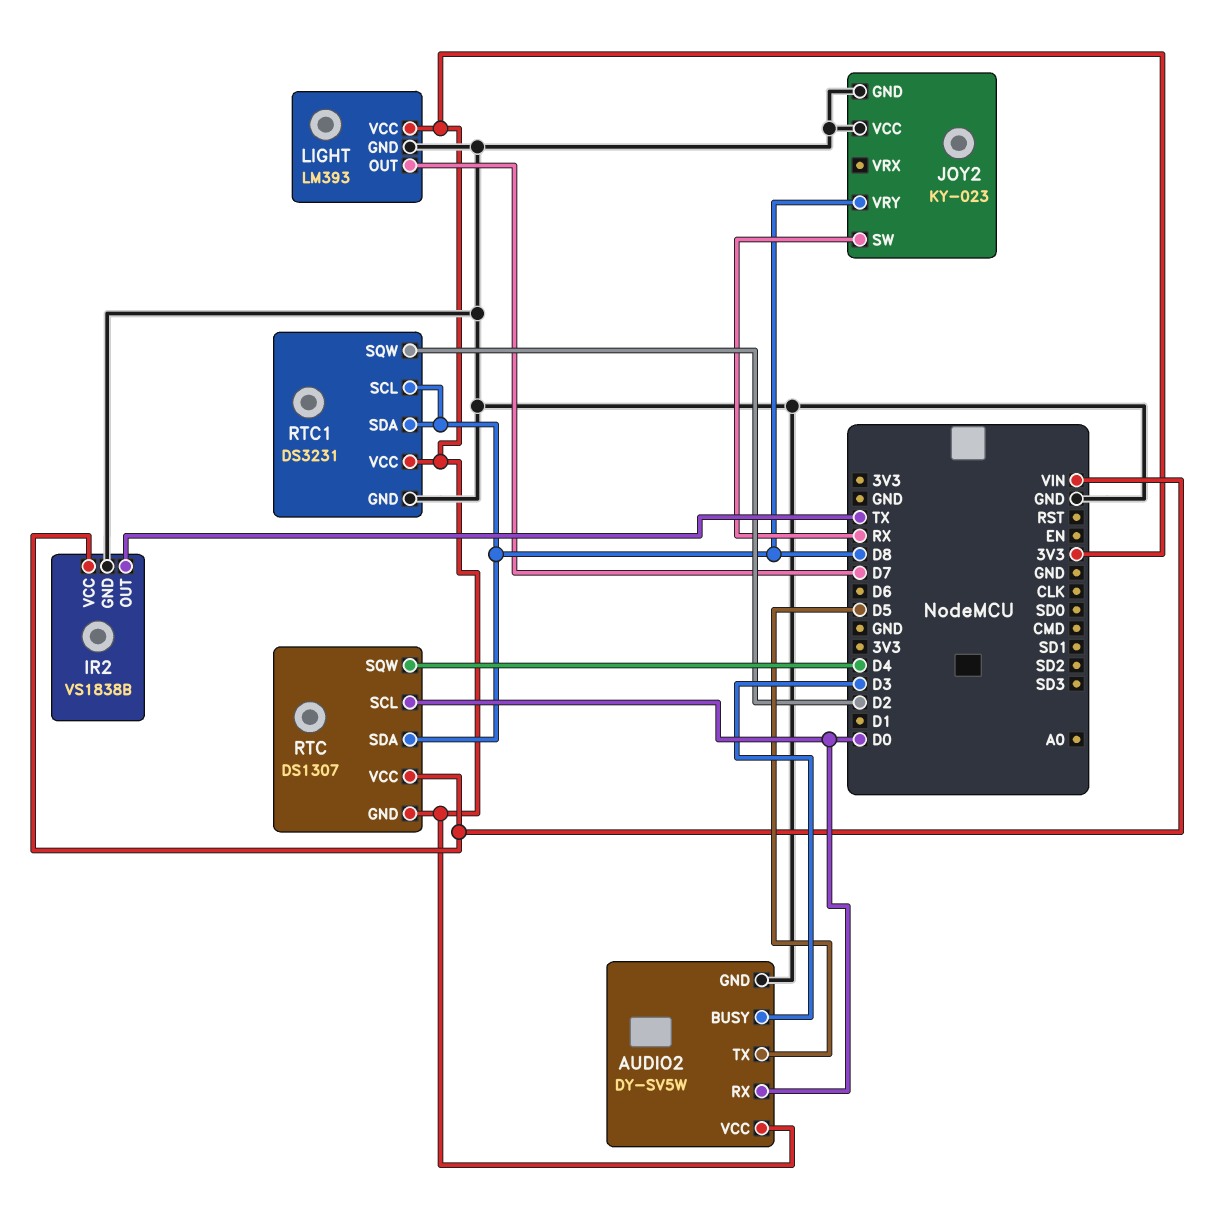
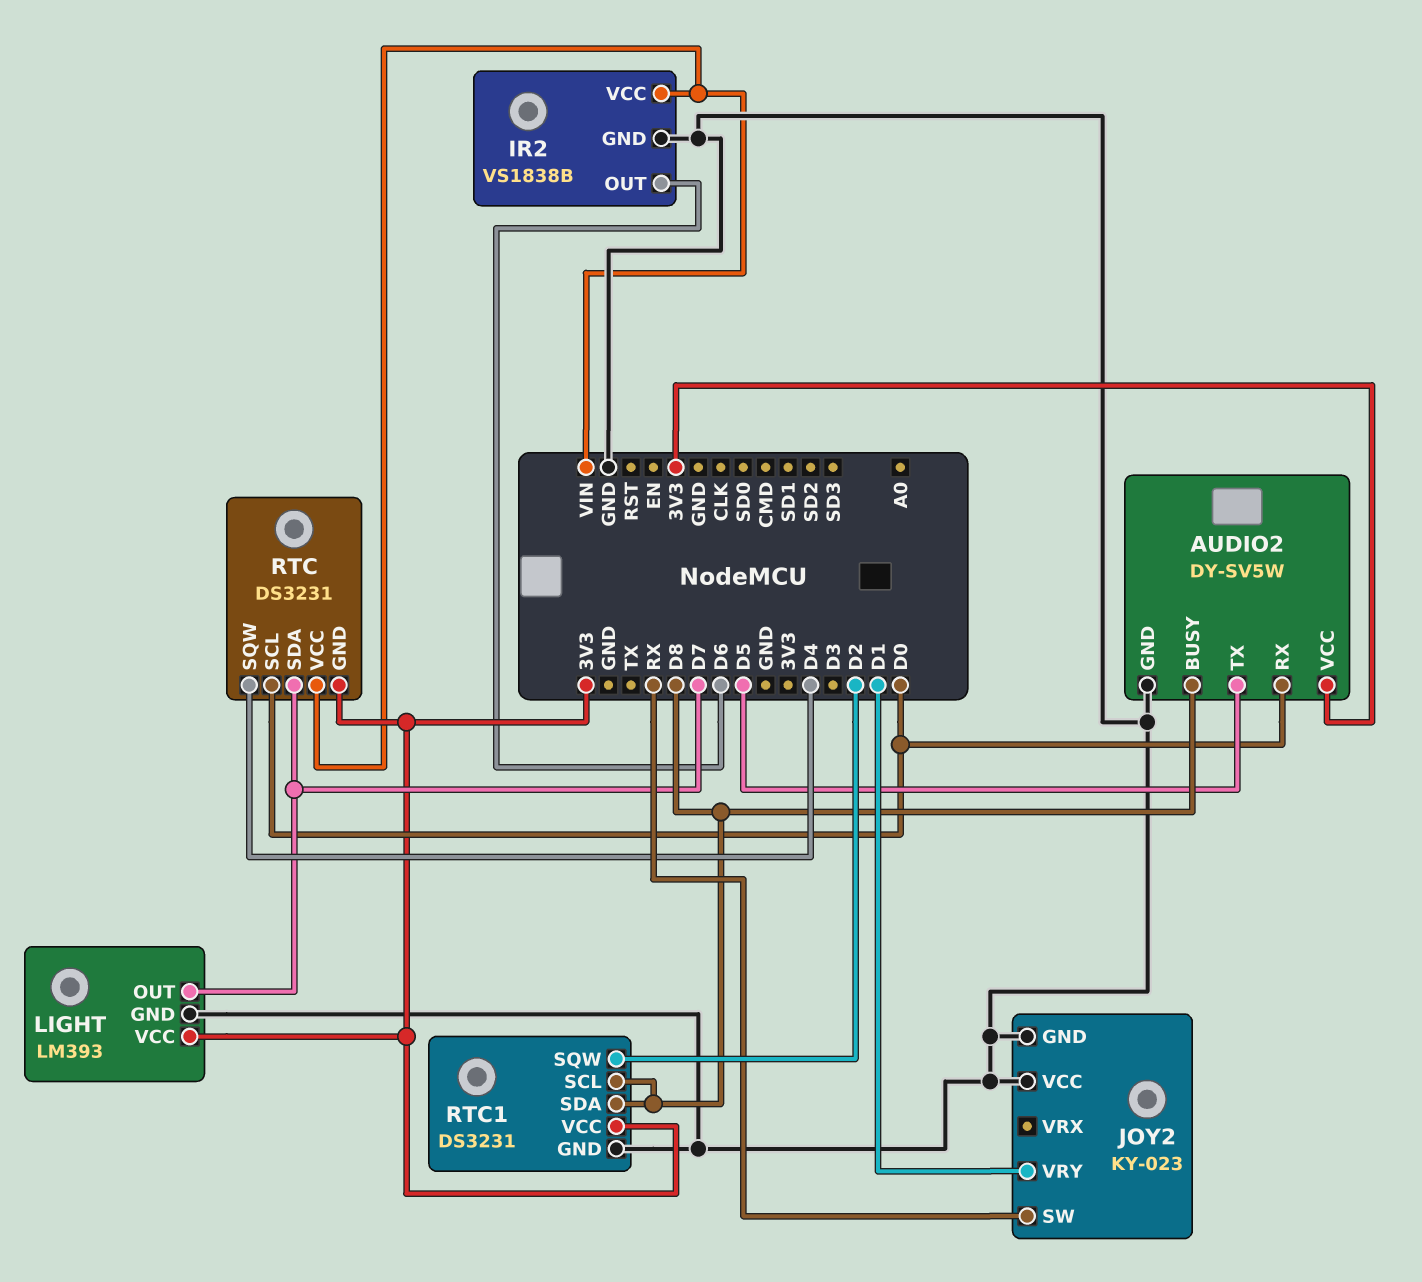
AUDIO2 pin BUSY: D3 -> D8
IR2 pin OUT: TX -> D6
JOY2 pin VRY: D8 -> D1
RTC: DS1307 -> DS3231
RTC pin SDA: D8 -> D7

